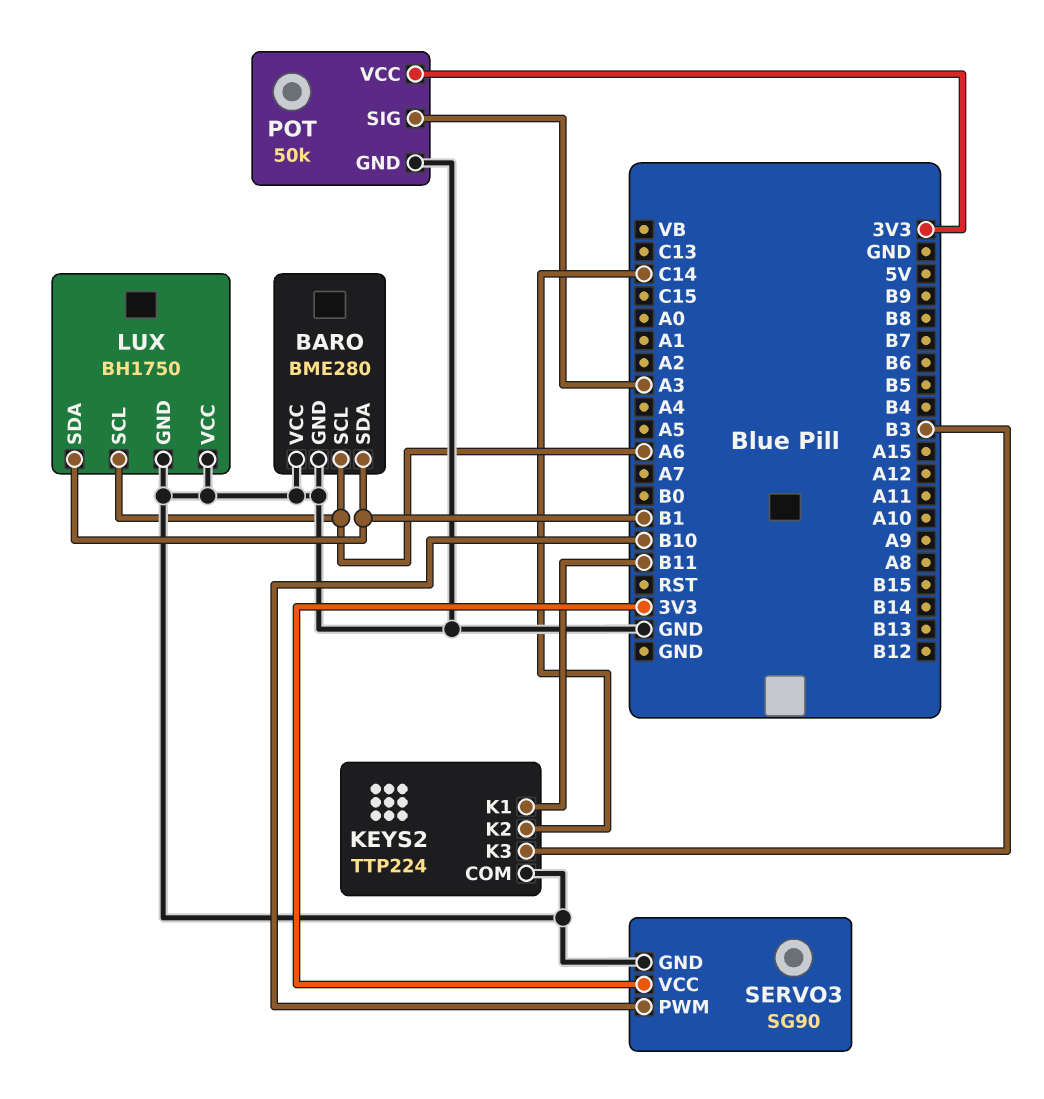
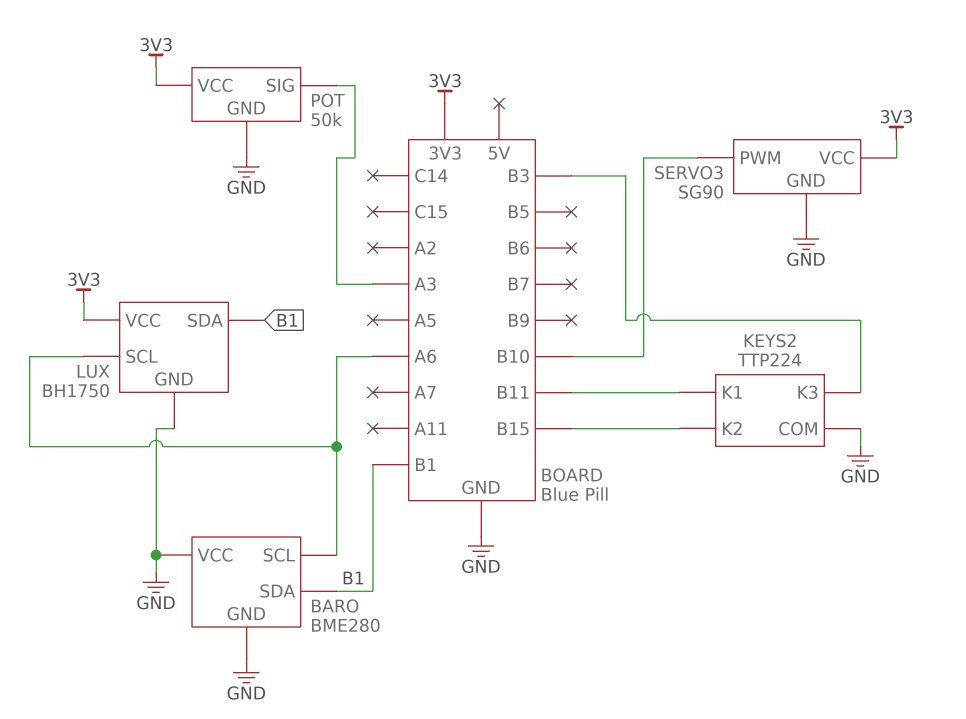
KEYS2 pin K2: C14 -> B15
LUX pin VCC: GND -> 3V3

